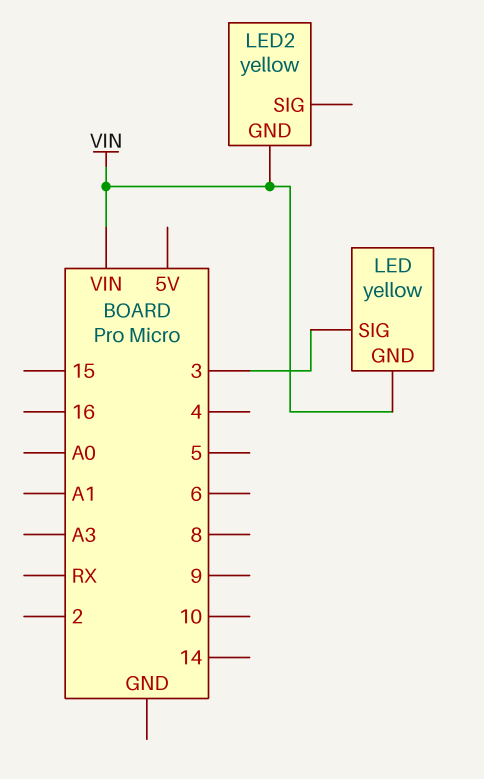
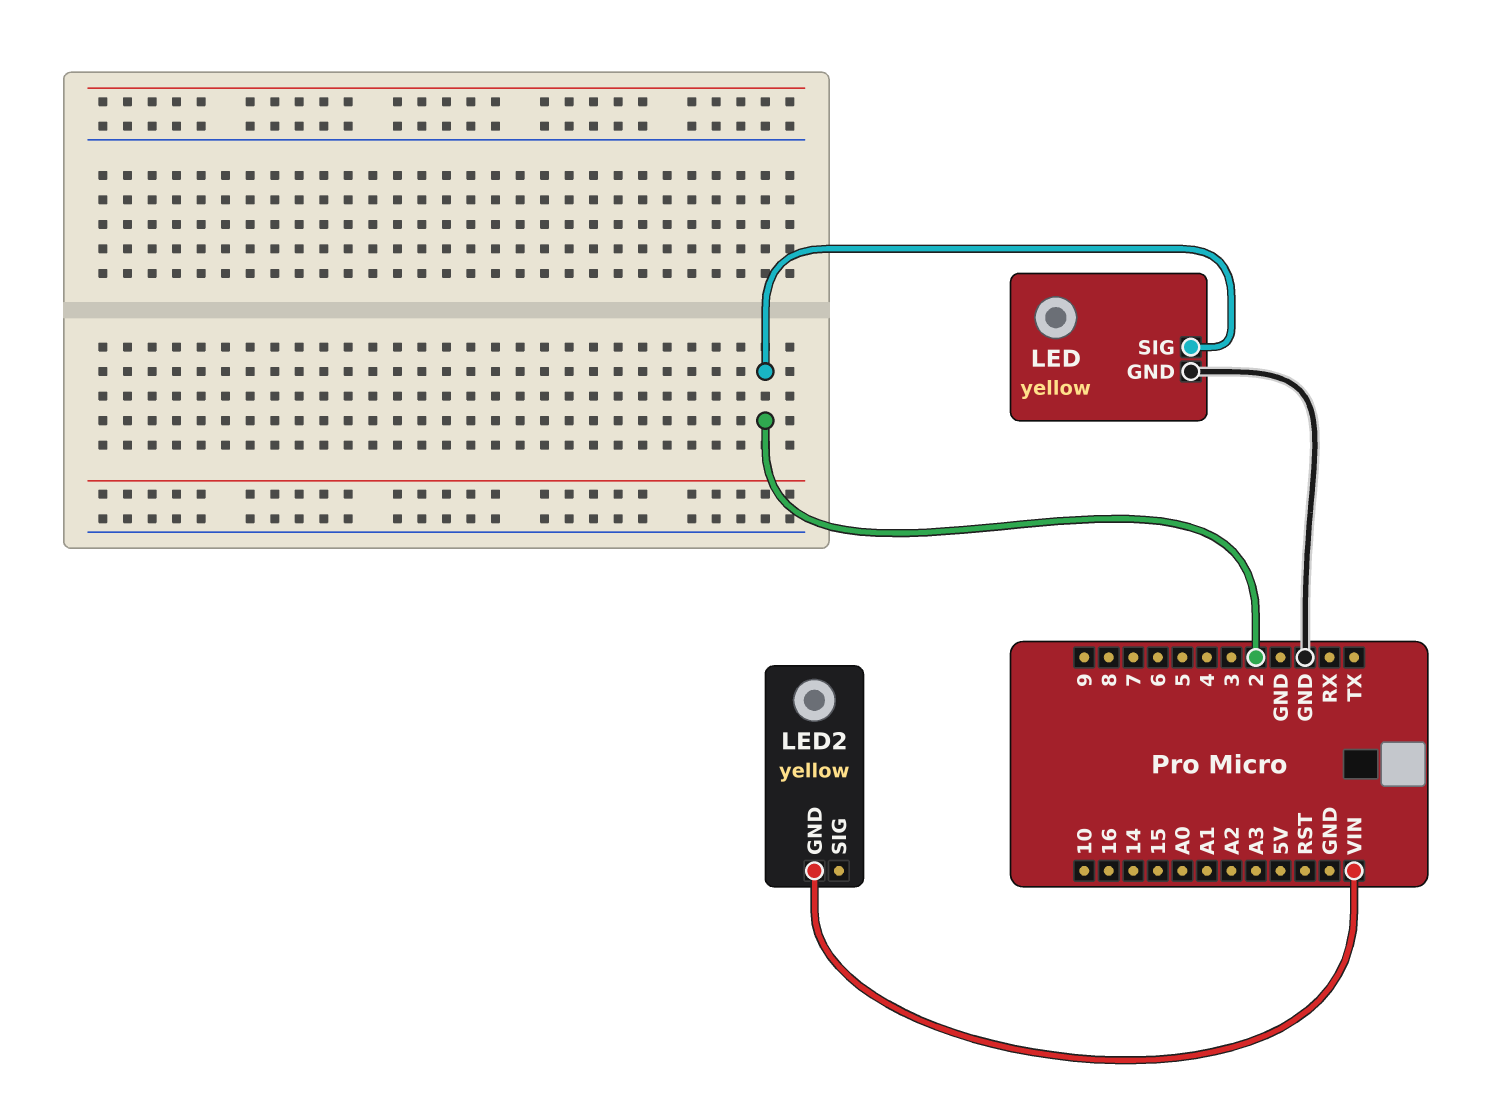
LED pin GND: VIN -> GND
LED pin SIG: 3 -> 2

